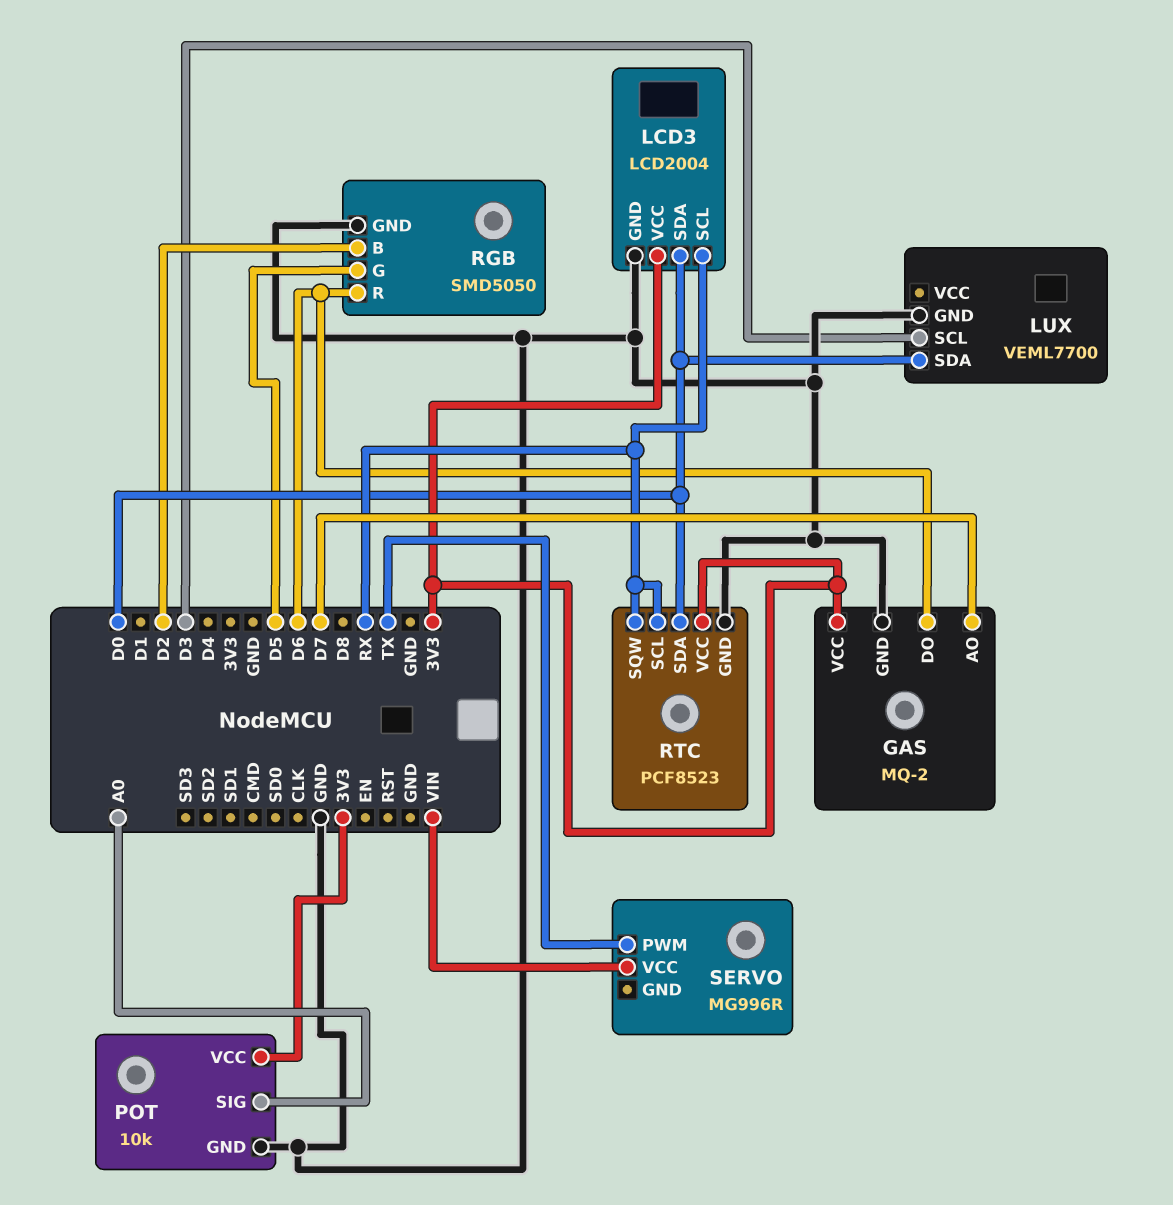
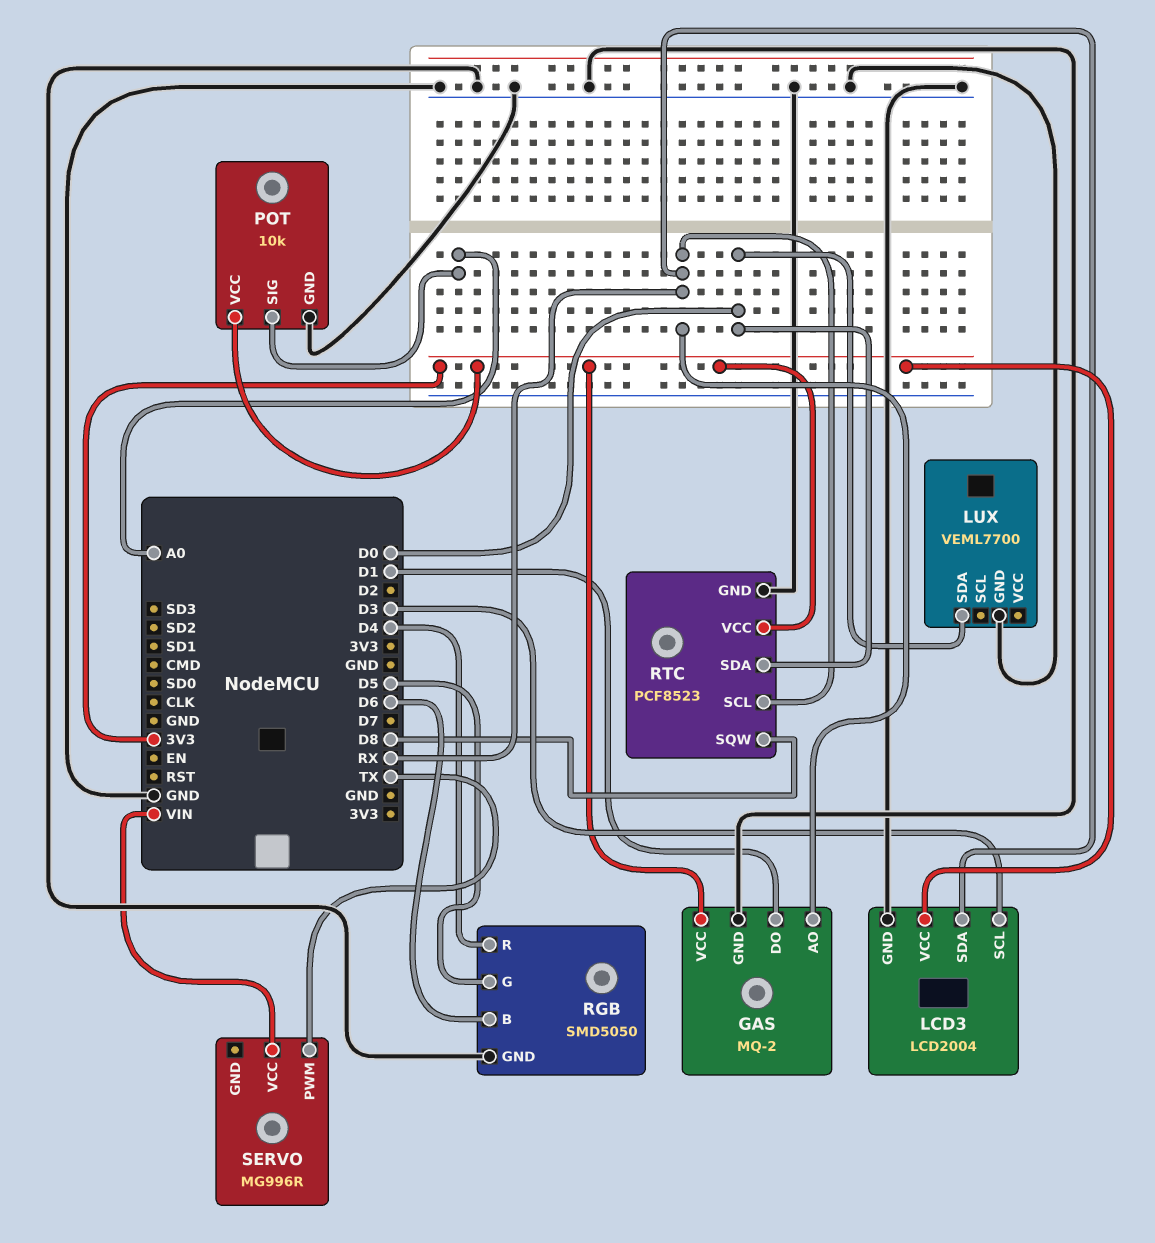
GAS pin AO: D7 -> RX
GAS pin DO: D6 -> D1
LCD3 pin SCL: RX -> D3
LCD3 pin SDA: D0 -> RX
LUX pin SCL: D3 -> none
RGB pin B: D2 -> D6
RGB pin R: D6 -> D4
RTC pin SQW: RX -> D8

